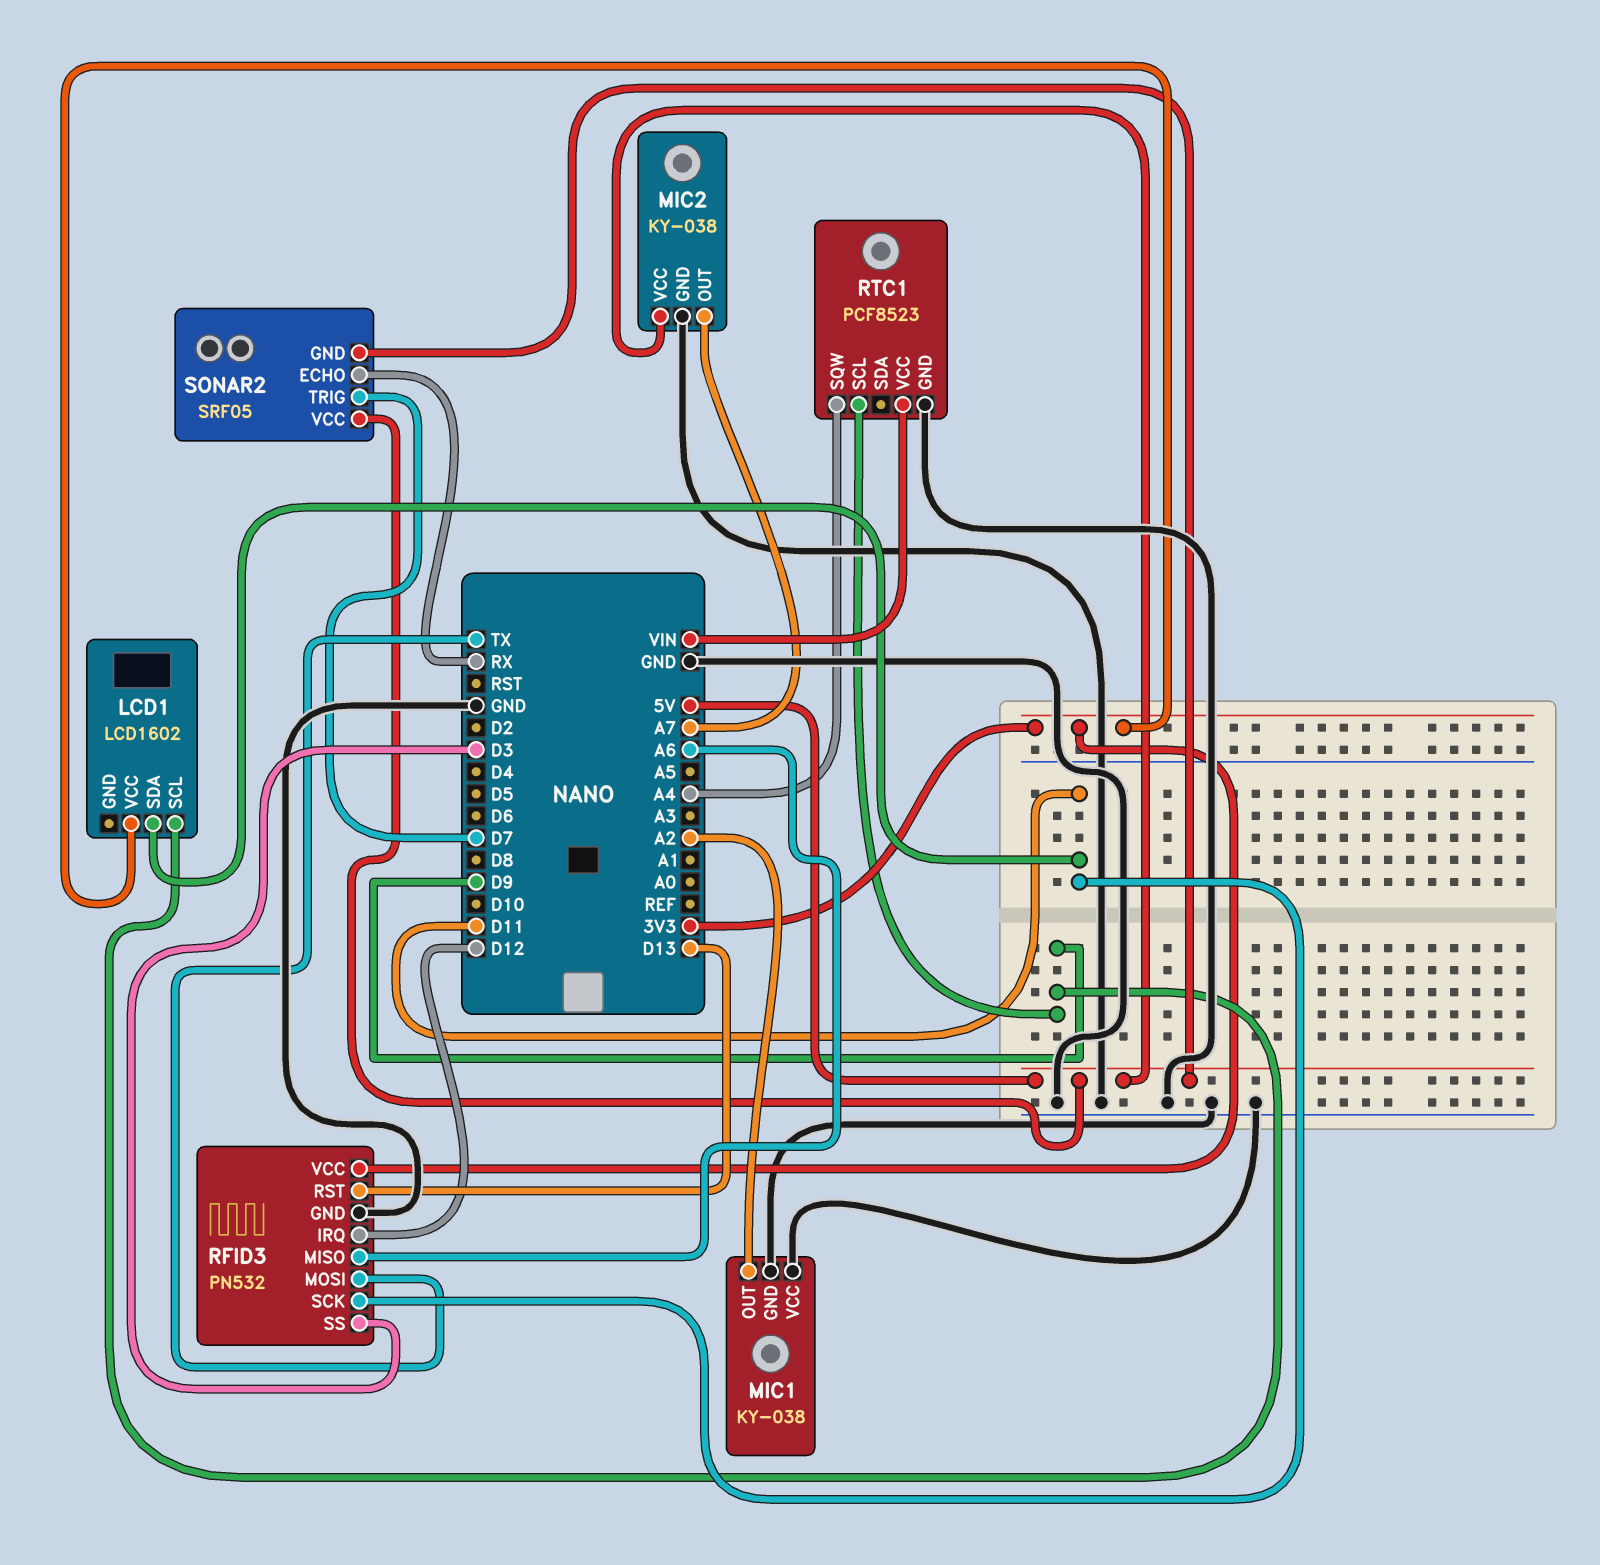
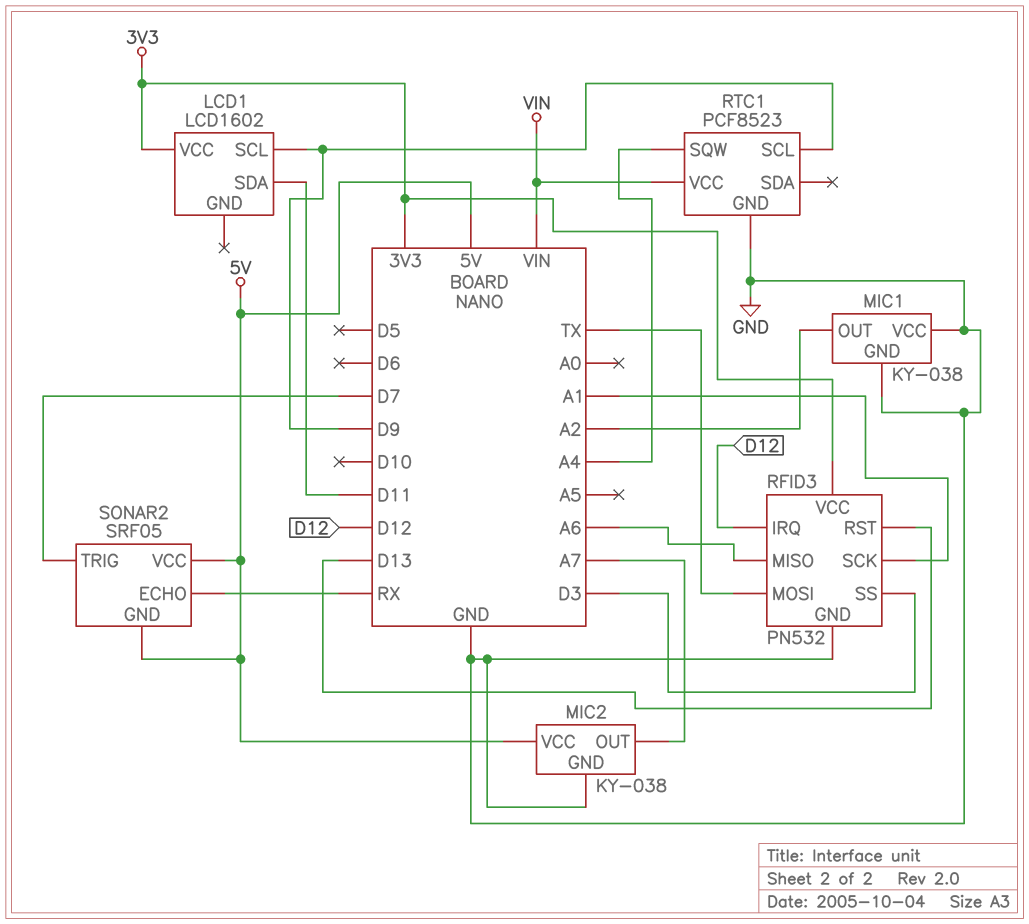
RFID3 pin SCK: D11 -> A1

